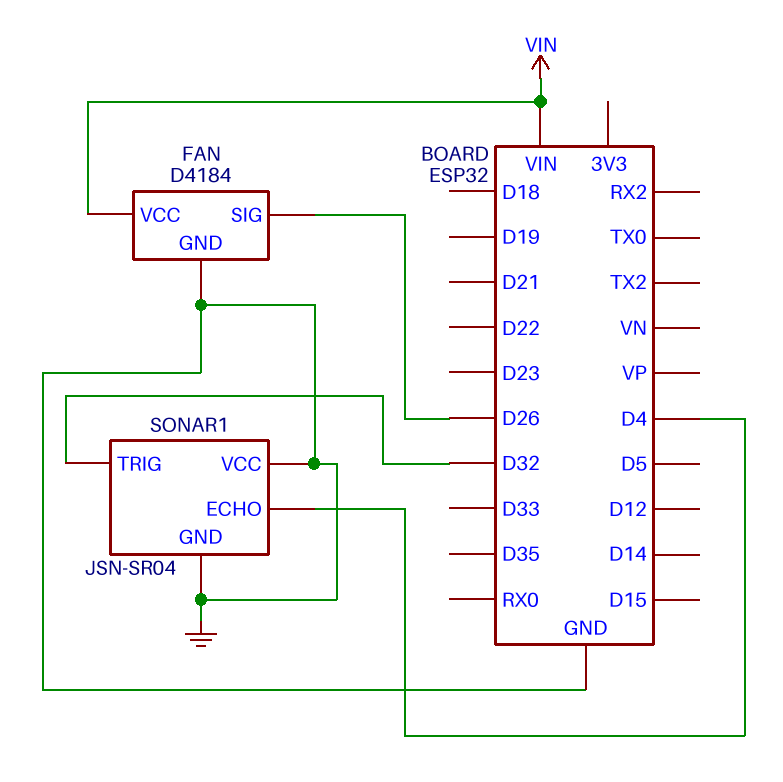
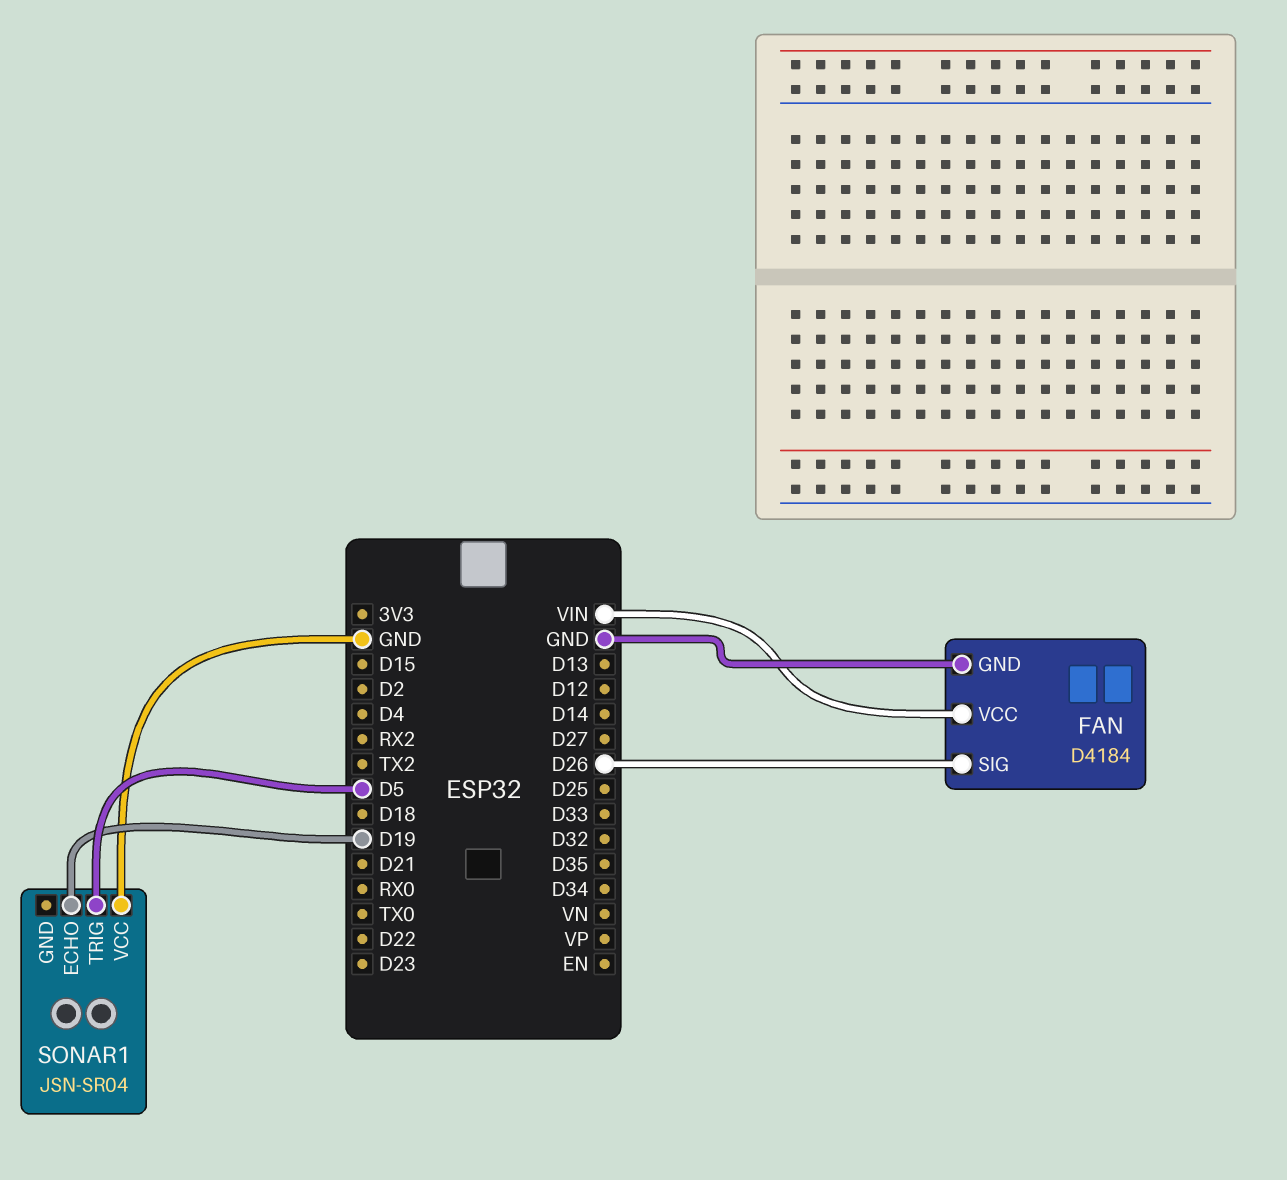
SONAR1 pin ECHO: D4 -> D19
SONAR1 pin GND: GND -> none
SONAR1 pin TRIG: D32 -> D5

